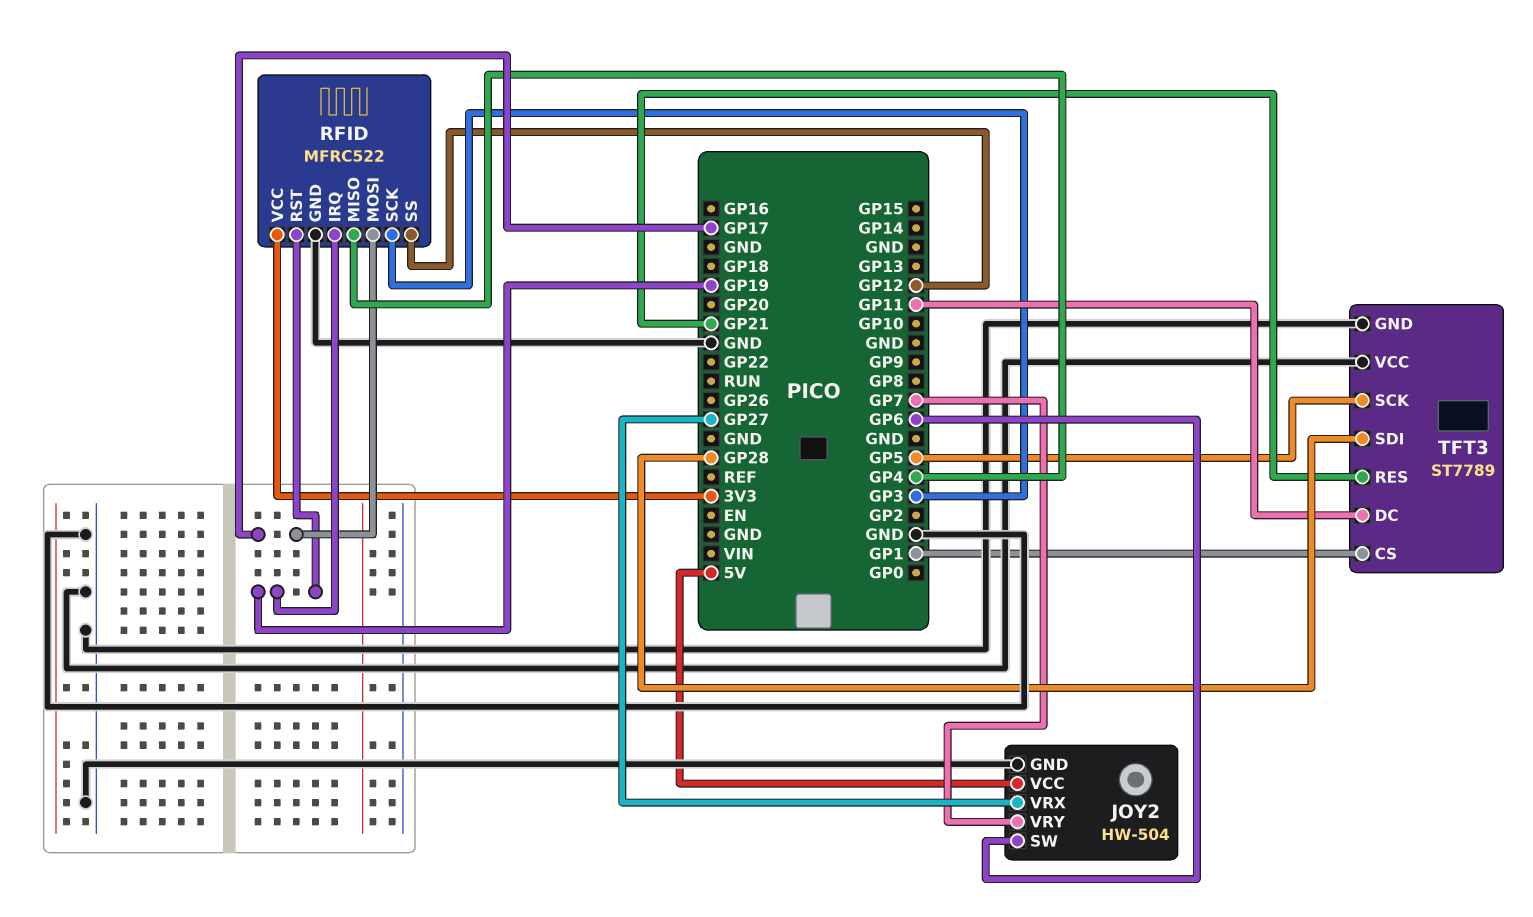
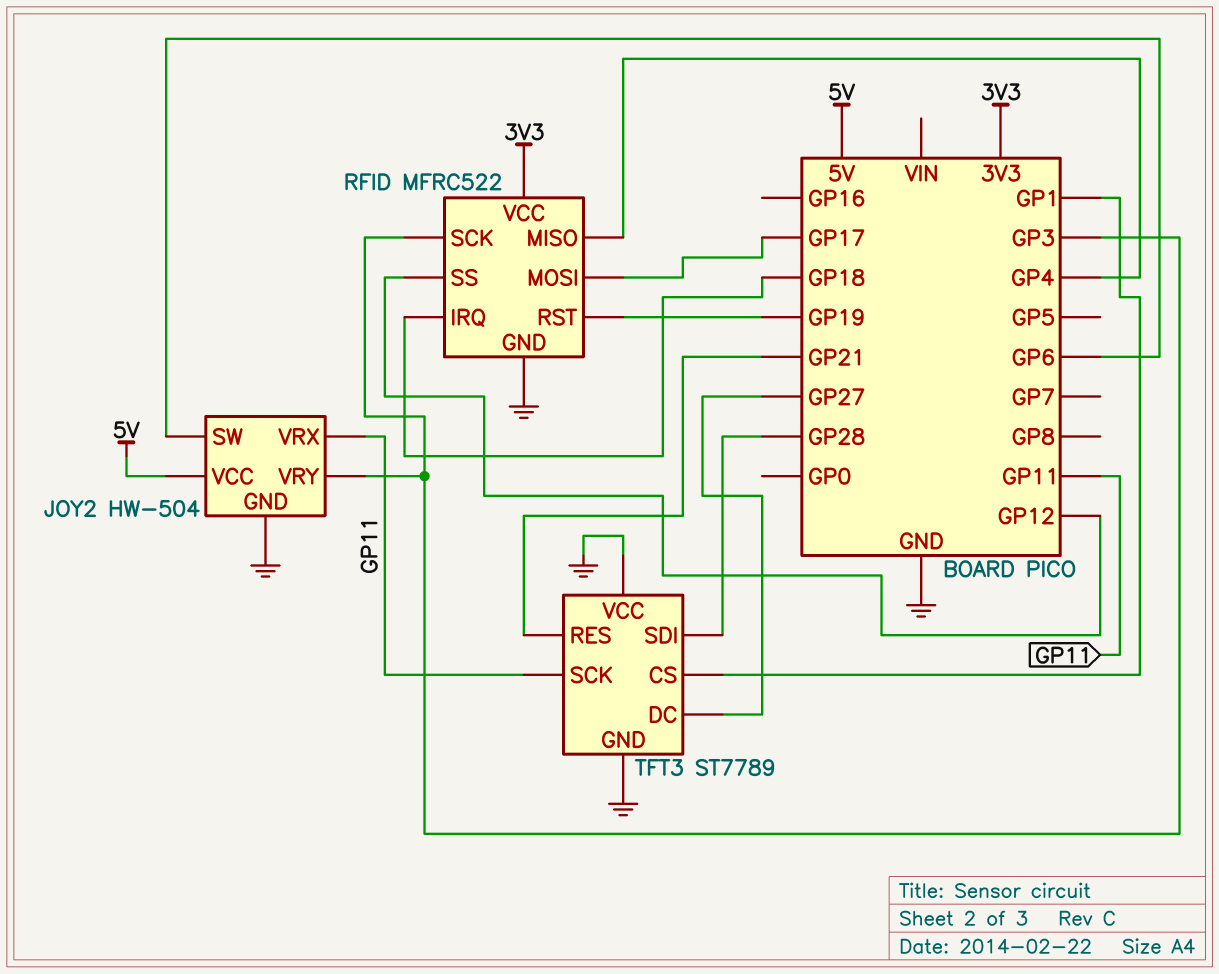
JOY2 pin VRX: GP27 -> GP11
JOY2 pin VRY: GP7 -> GP3
RFID pin IRQ: GP19 -> GP18
TFT3 pin DC: GP11 -> GP27
TFT3 pin SCK: GP5 -> GP11

